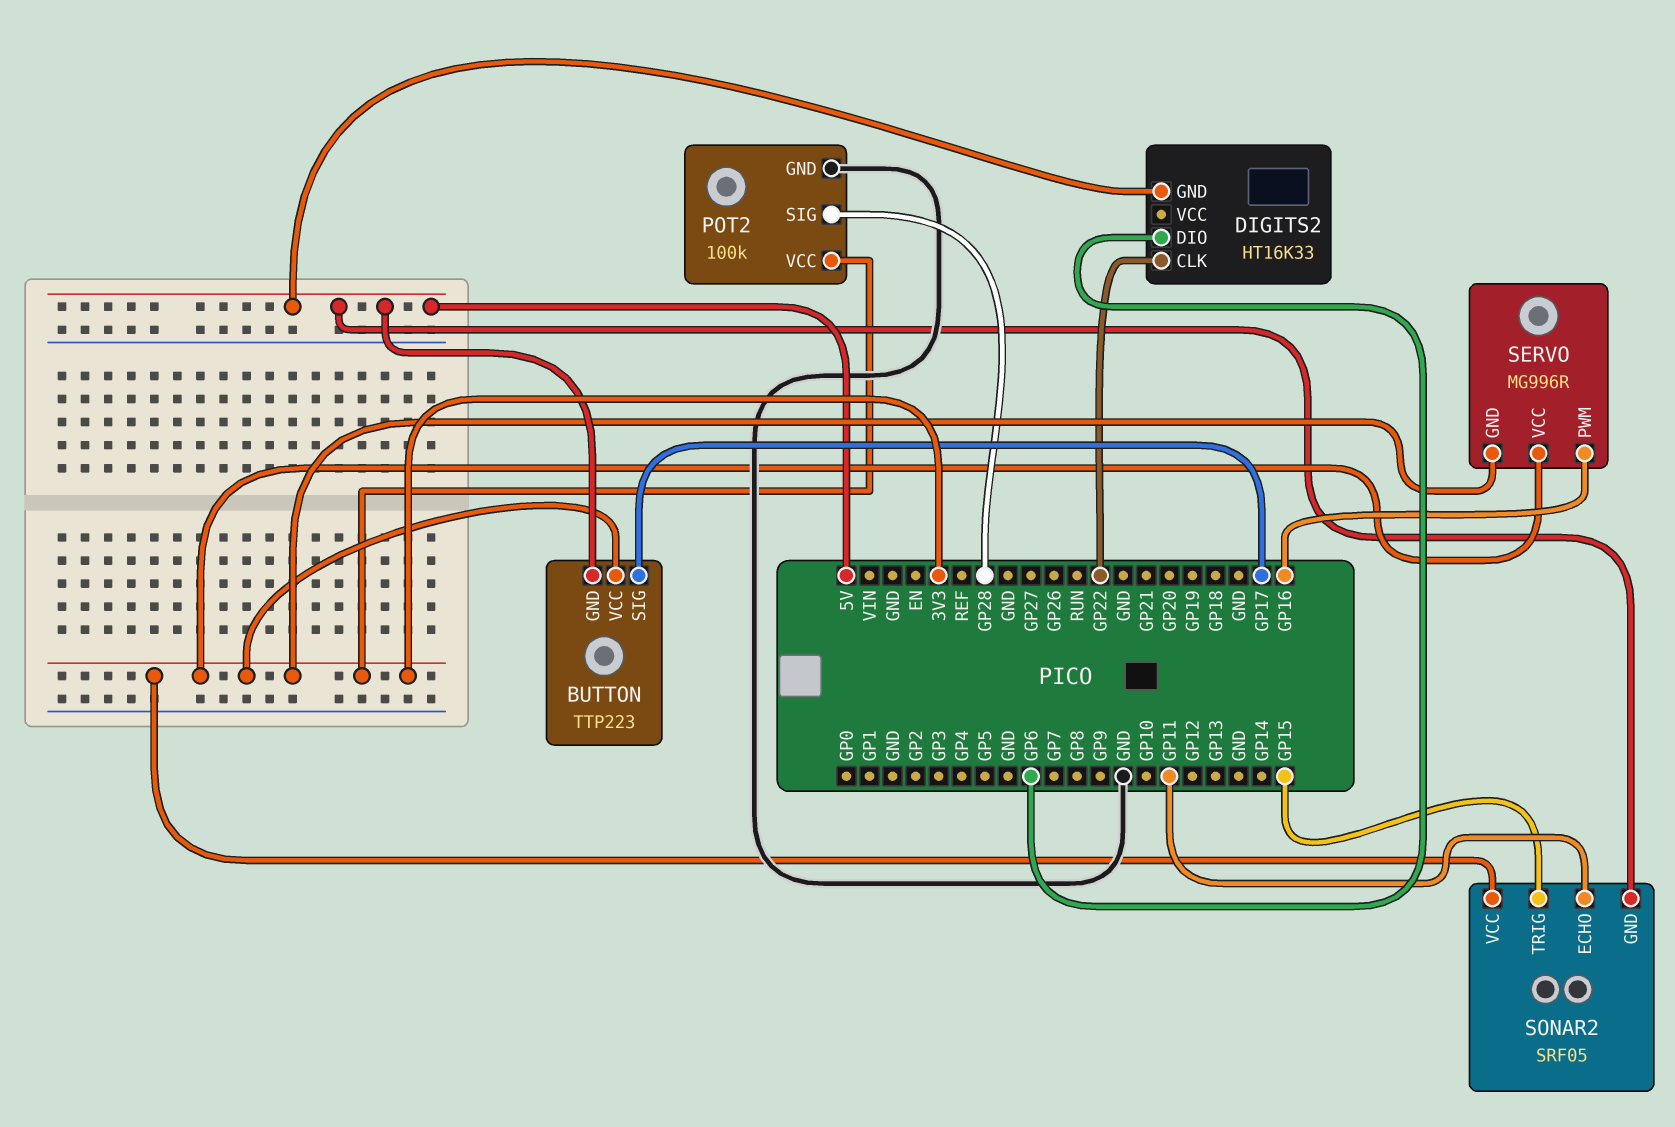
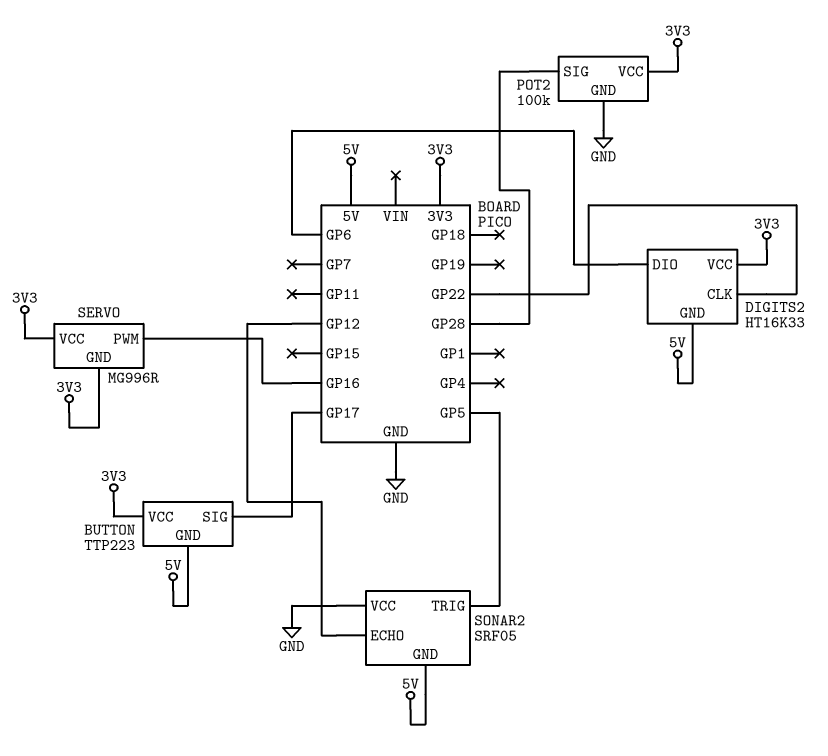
DIGITS2 pin VCC: none -> 3V3
SONAR2 pin ECHO: GP11 -> GP12
SONAR2 pin TRIG: GP15 -> GP5
SONAR2 pin VCC: 3V3 -> GND

